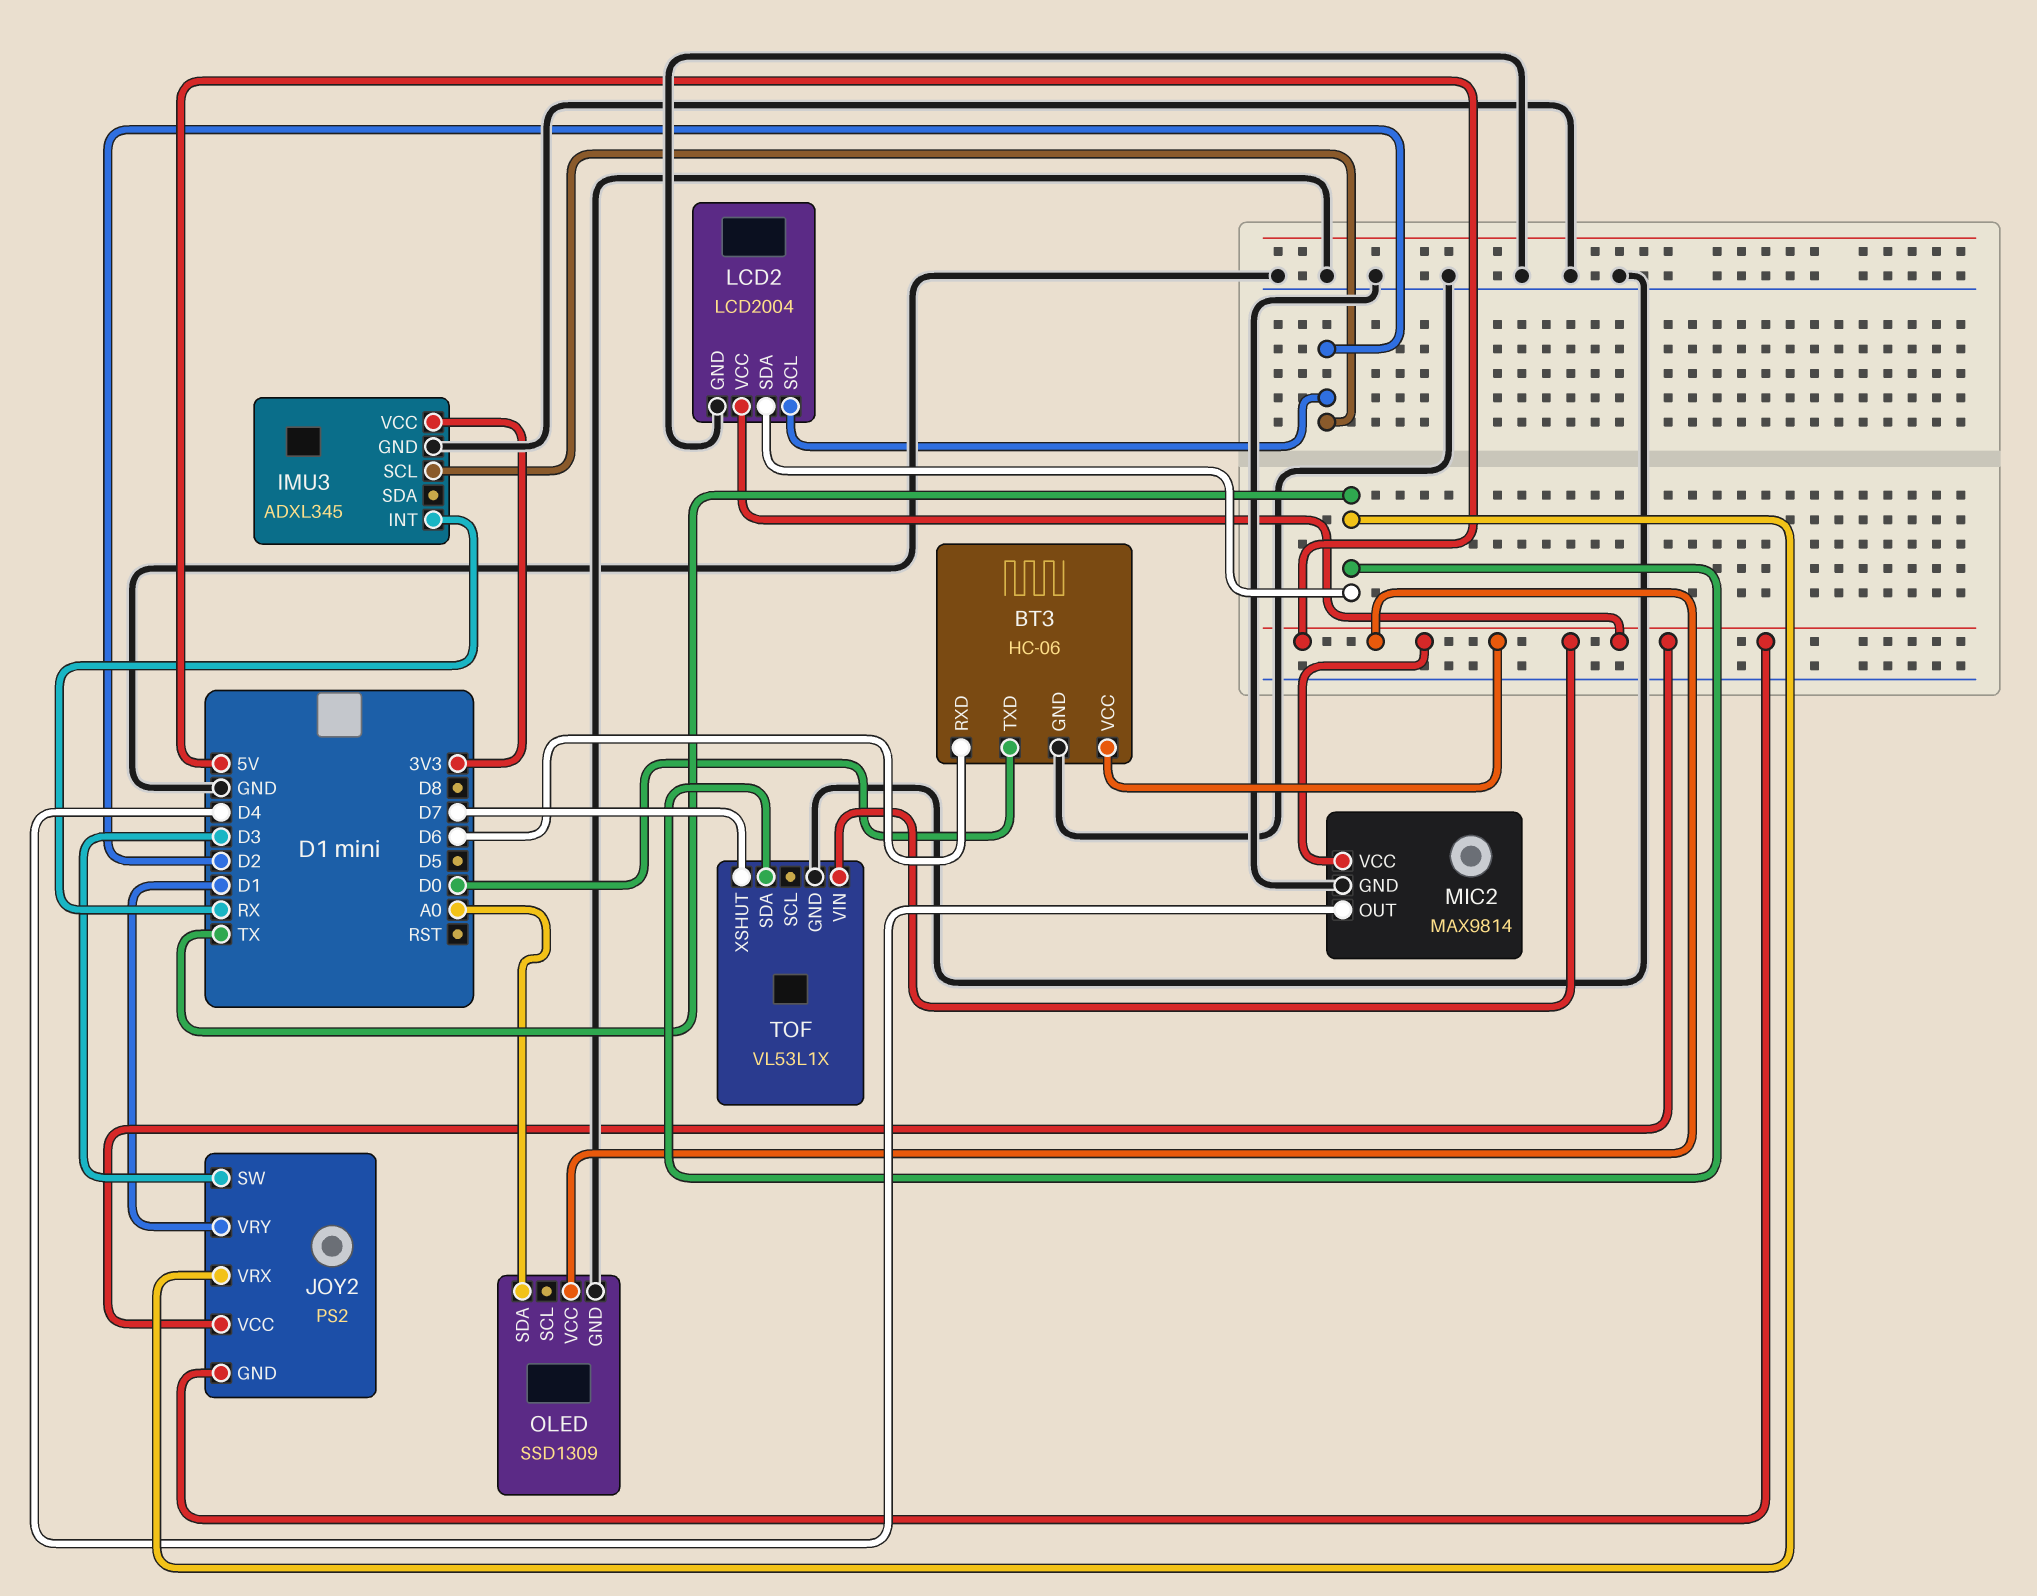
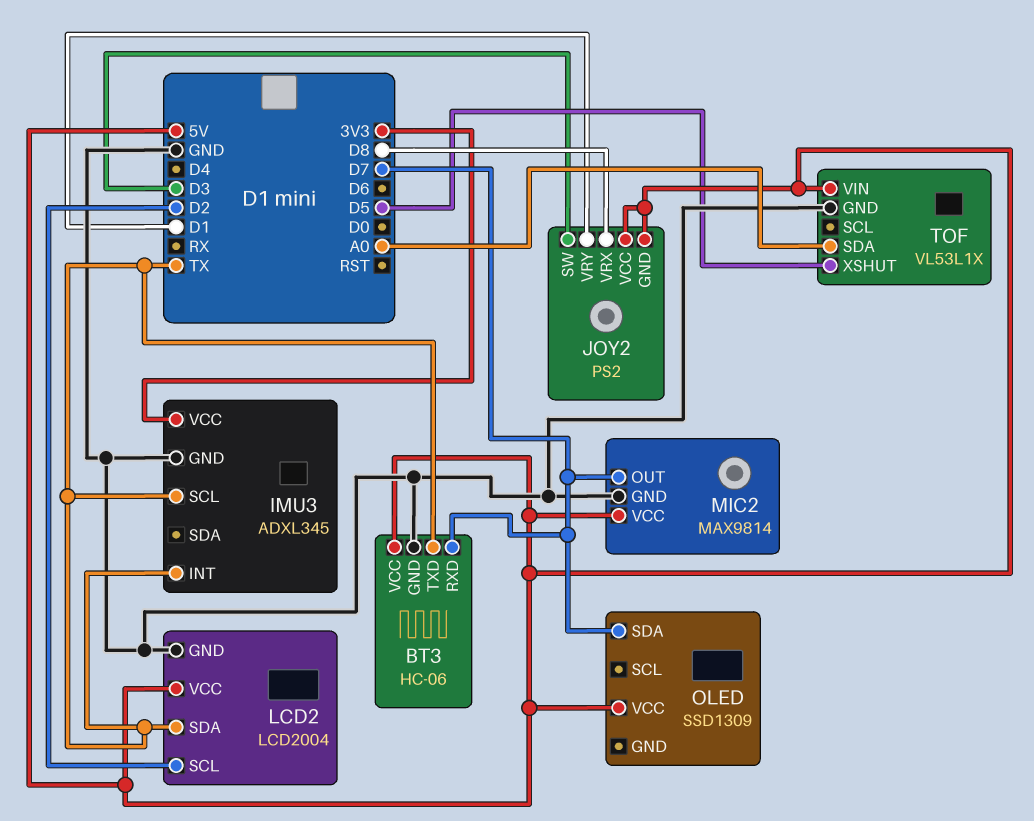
BT3 pin RXD: D6 -> D7
BT3 pin TXD: D0 -> TX
IMU3 pin INT: RX -> TX
IMU3 pin SCL: D2 -> TX
JOY2 pin VRX: TX -> D8
MIC2 pin OUT: D4 -> D7
OLED pin GND: GND -> none
OLED pin SDA: A0 -> D7
TOF pin SDA: TX -> A0
TOF pin XSHUT: D7 -> D5

